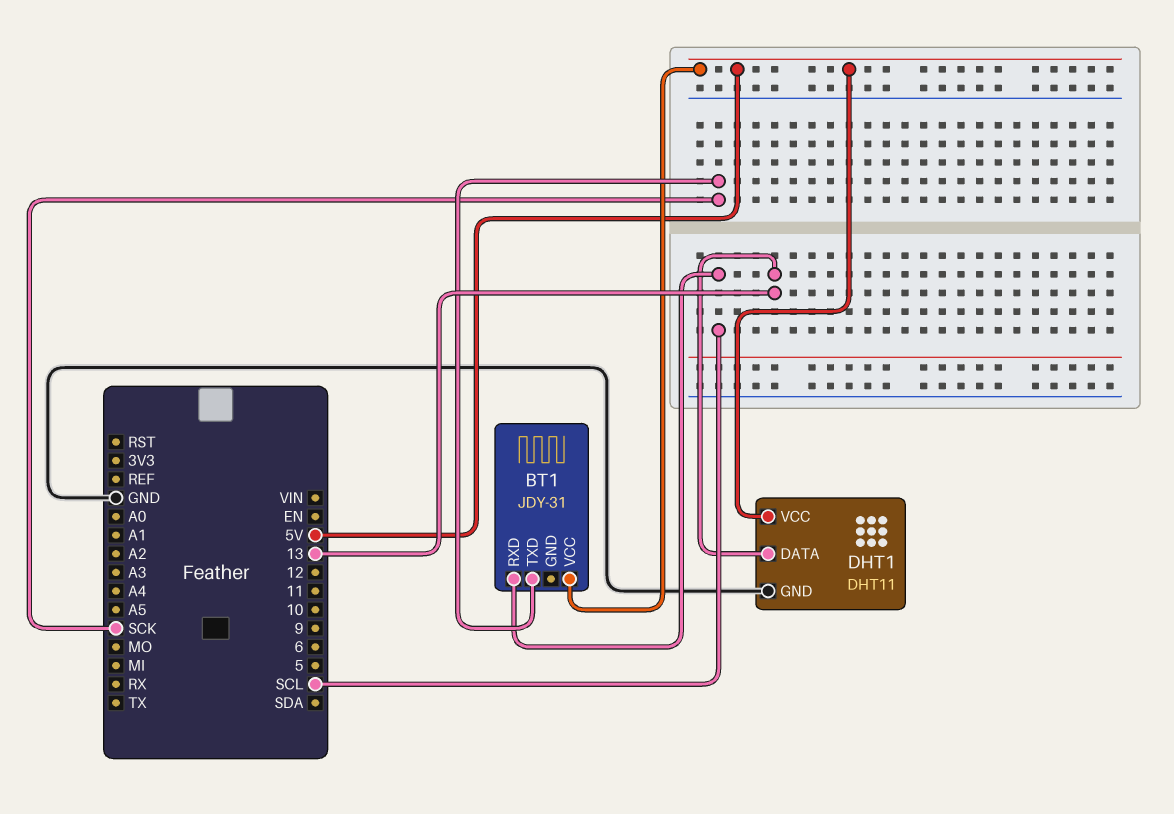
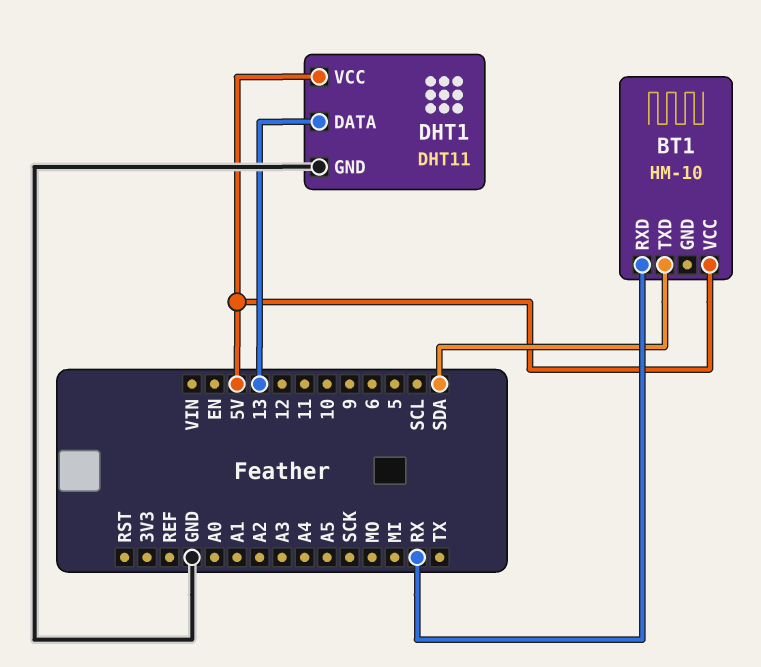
BT1: JDY-31 -> HM-10
BT1 pin RXD: SCL -> RX
BT1 pin TXD: SCK -> SDA

